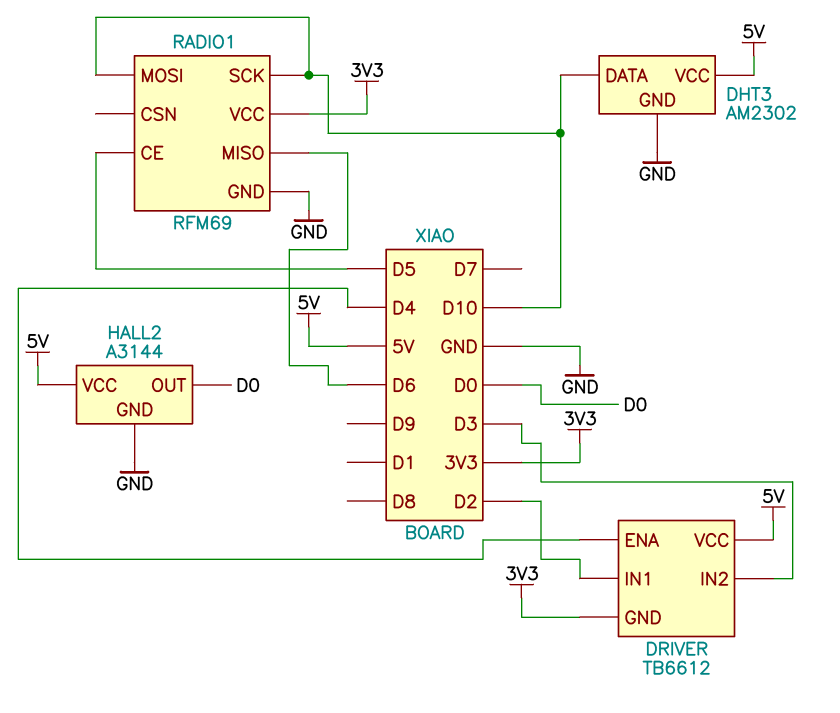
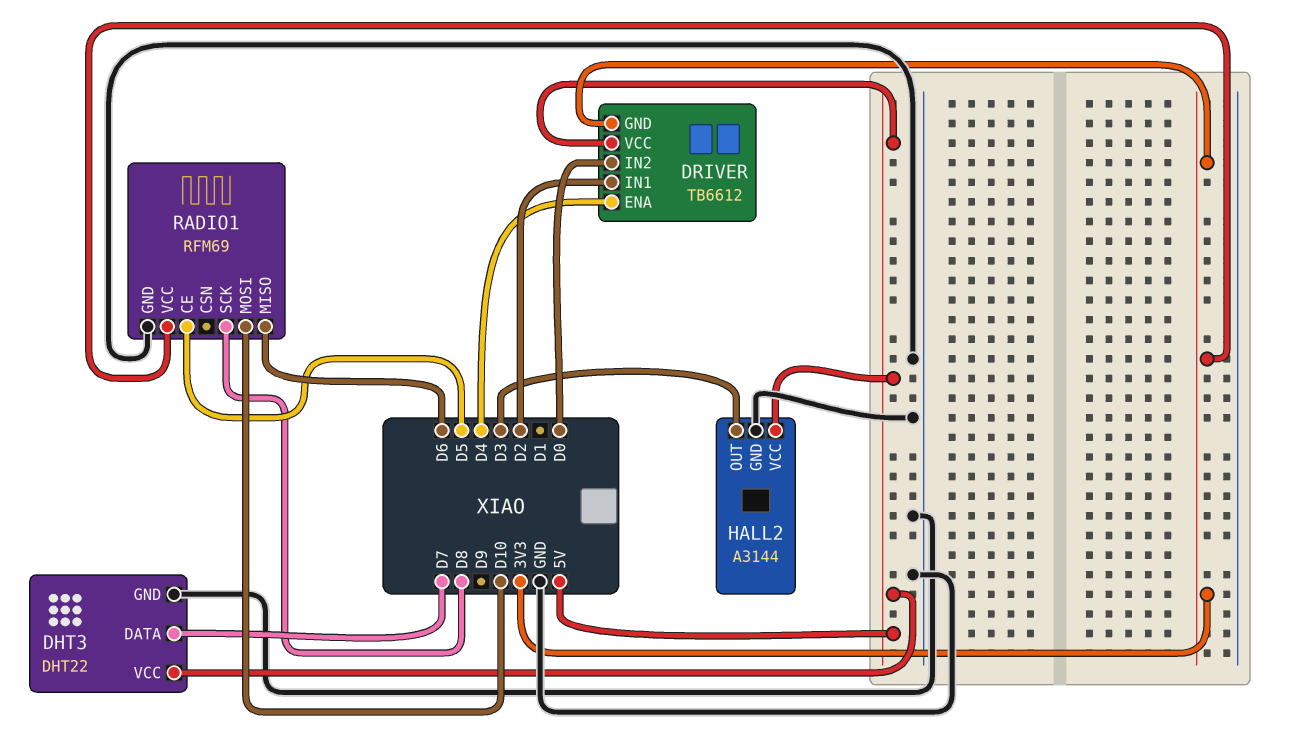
DHT3: AM2302 -> DHT22
DHT3 pin DATA: D10 -> D7
DRIVER pin IN2: D3 -> D0
HALL2 pin OUT: D0 -> D3
RADIO1 pin SCK: D10 -> D8

